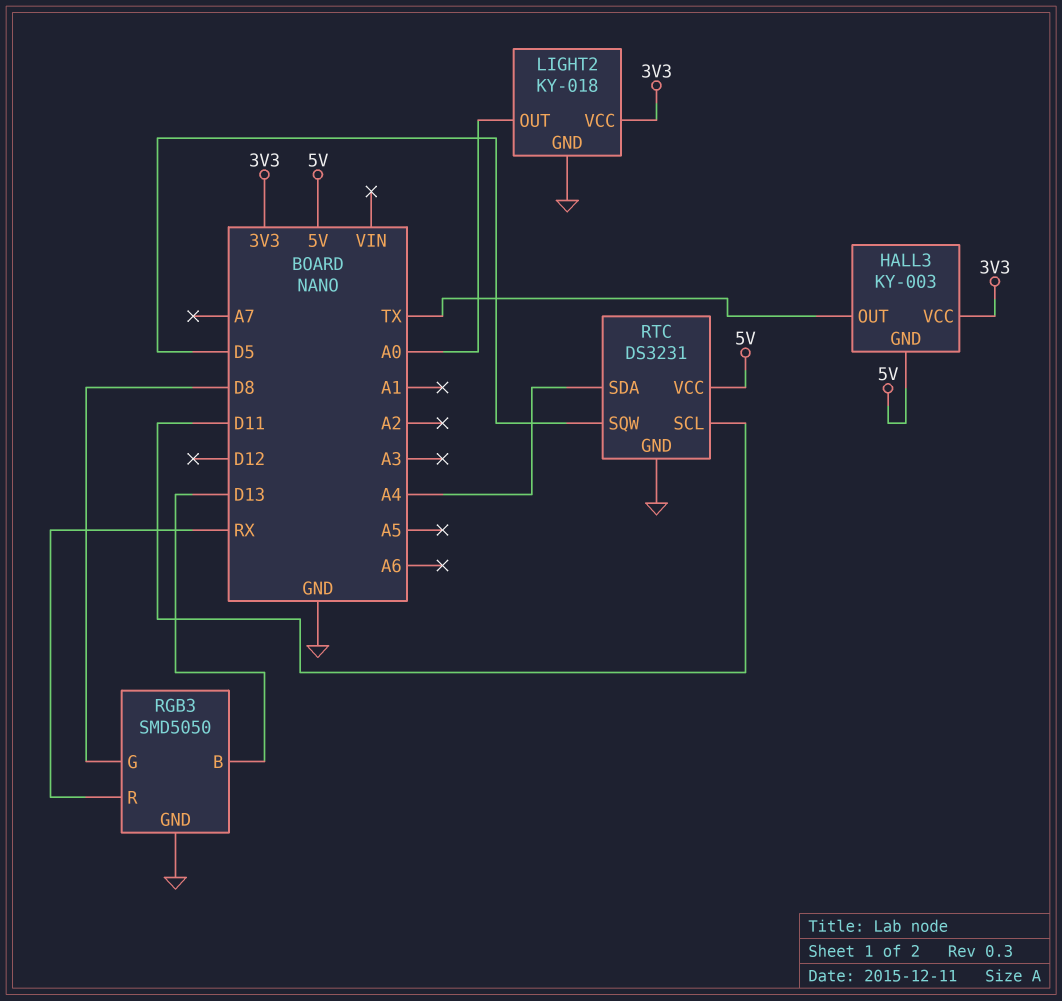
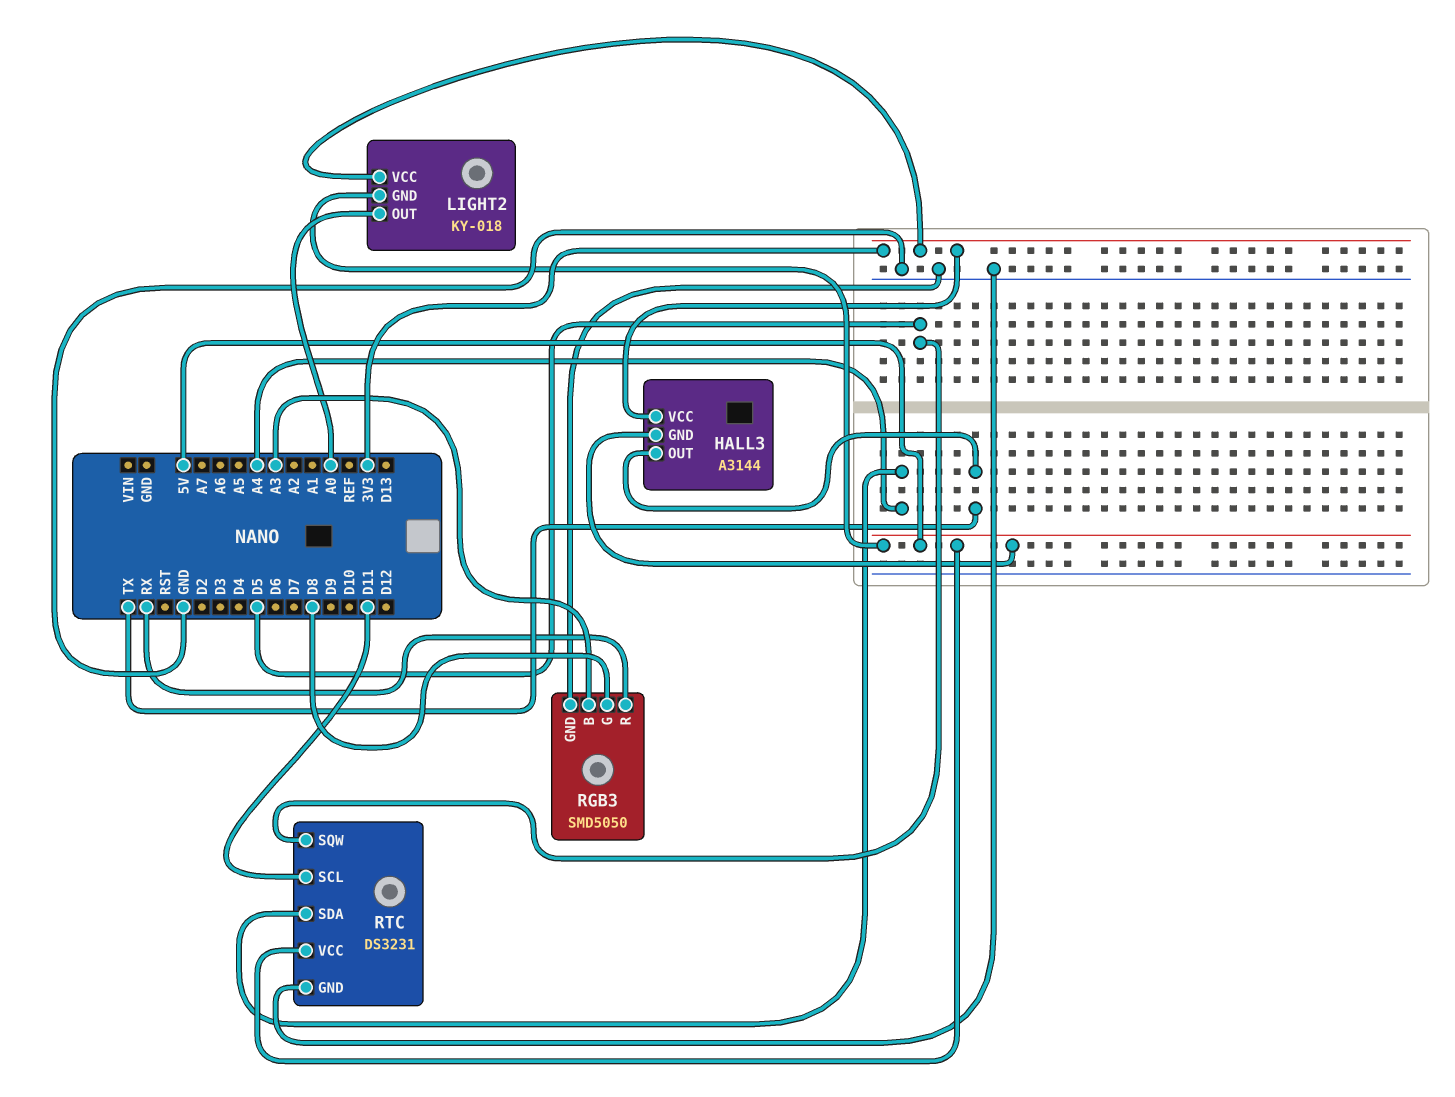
HALL3: KY-003 -> A3144
LIGHT2 pin GND: GND -> 5V
RGB3 pin B: D13 -> A3

